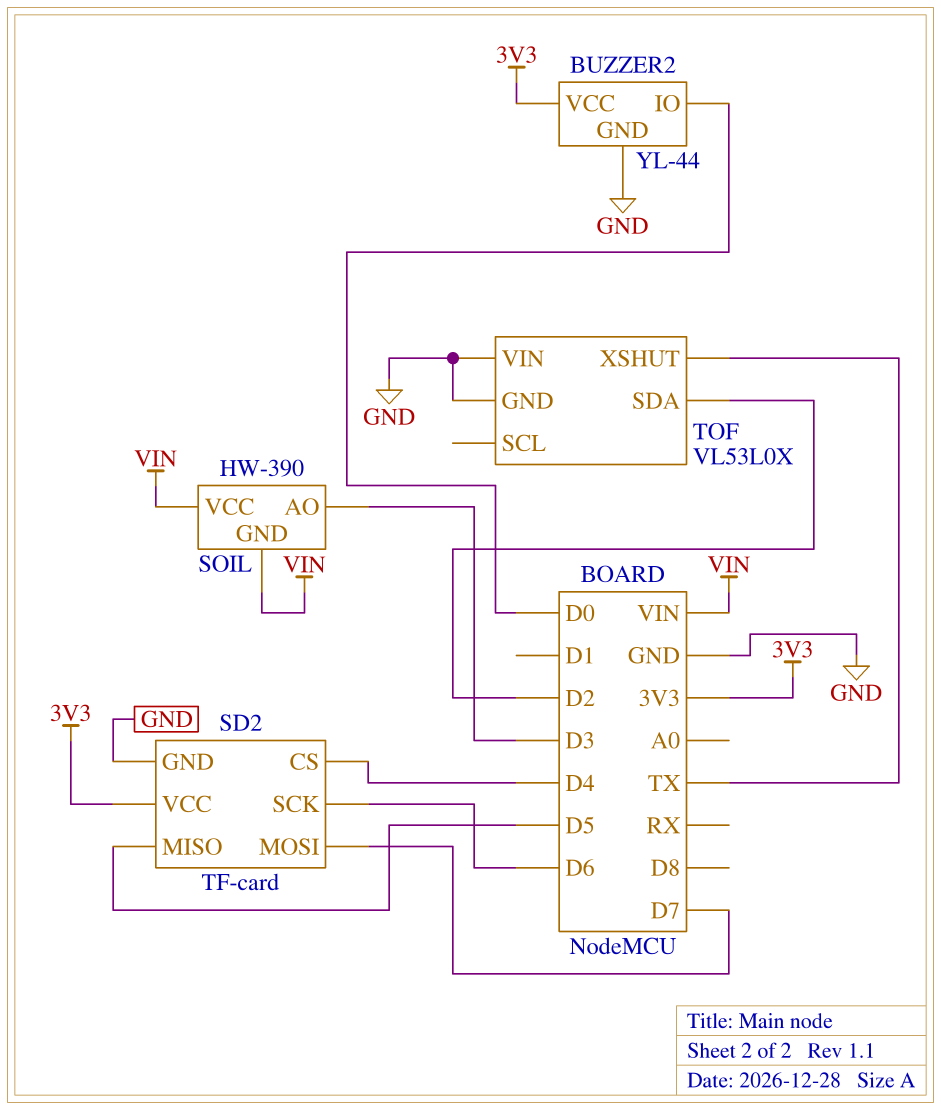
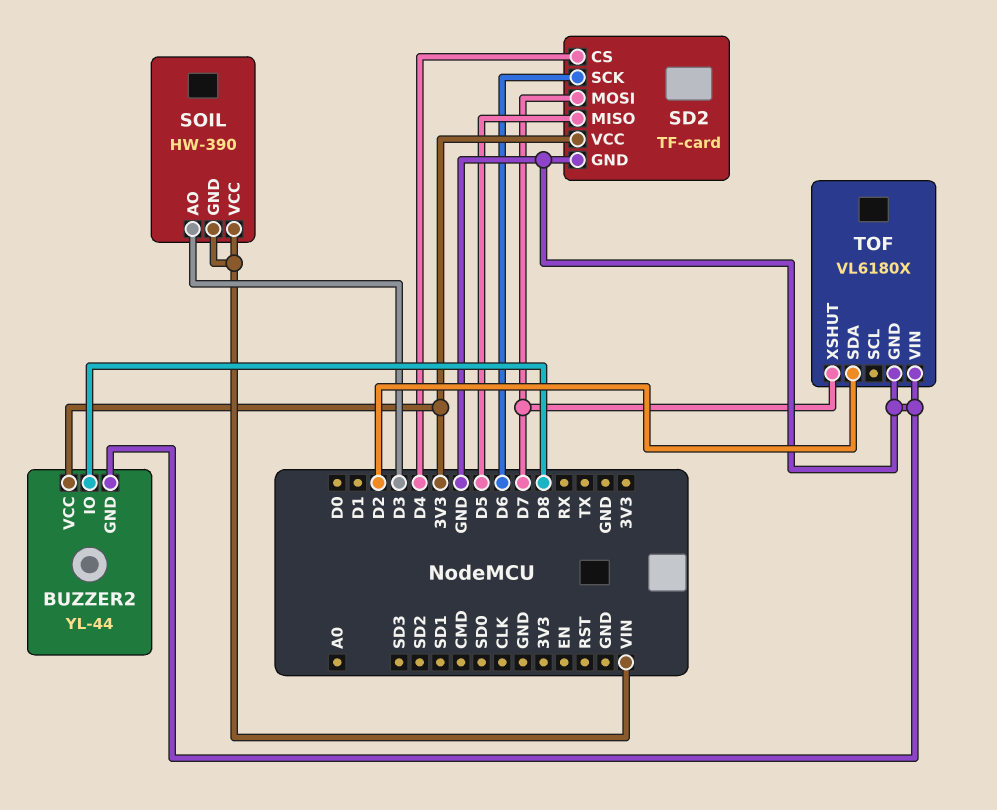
BUZZER2 pin IO: D0 -> D8
TOF: VL53L0X -> VL6180X
TOF pin XSHUT: TX -> D7

